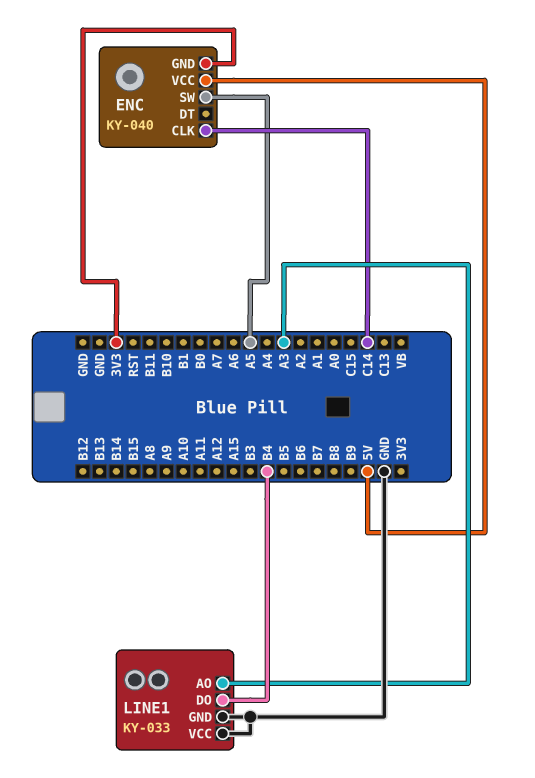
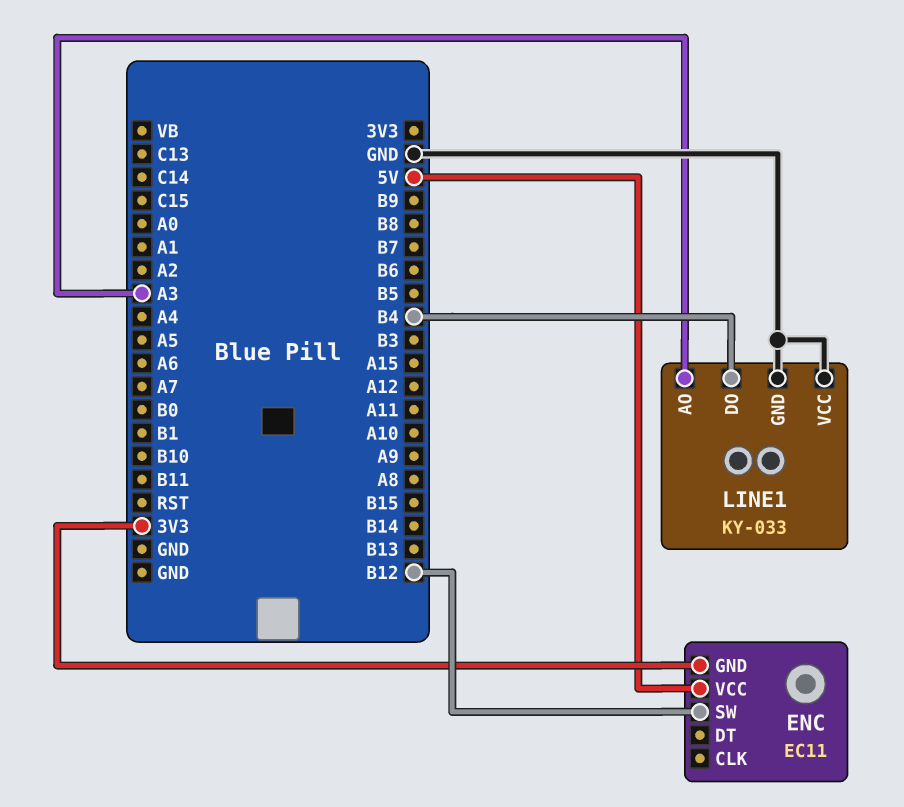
ENC: KY-040 -> EC11
ENC pin CLK: C14 -> none
ENC pin SW: A5 -> B12

